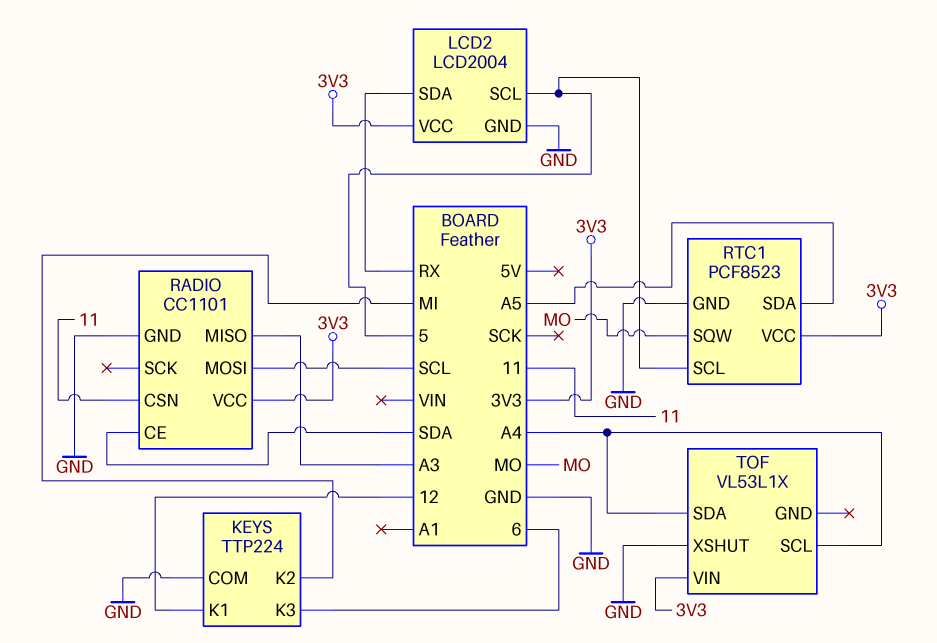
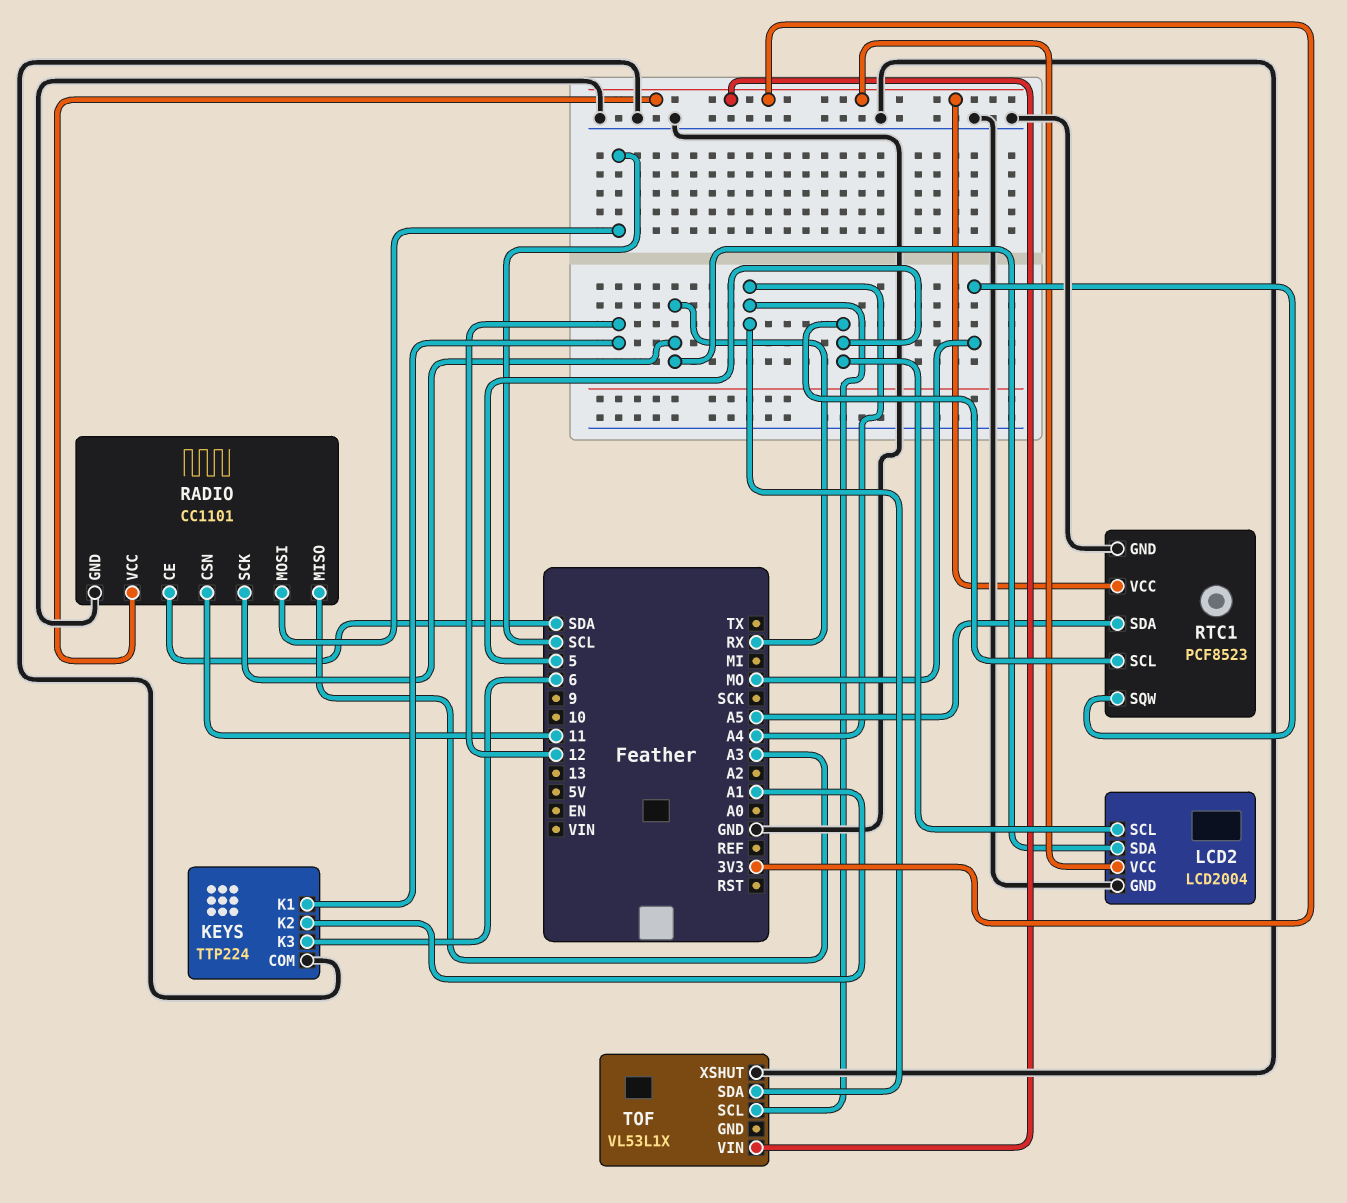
KEYS pin K2: MI -> A1
RADIO pin SCK: none -> RX

